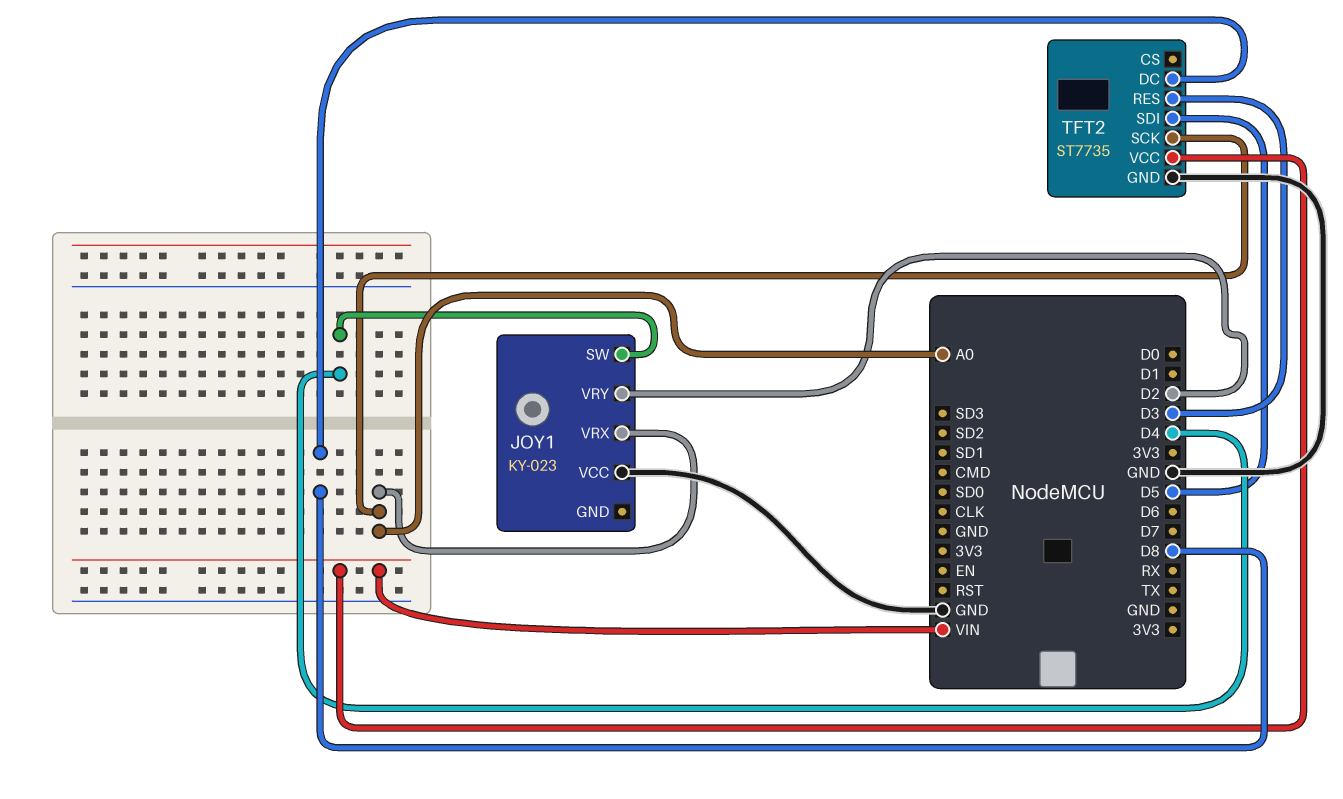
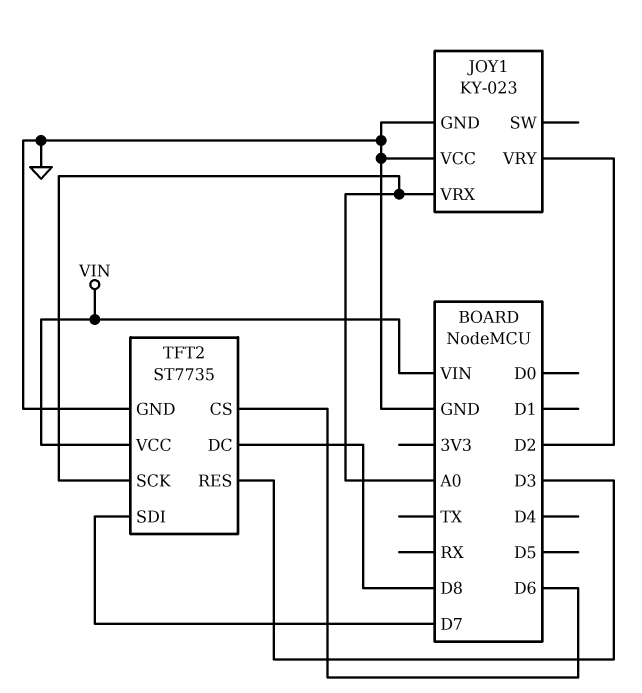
JOY1 pin GND: none -> GND
JOY1 pin SW: D4 -> none
TFT2 pin CS: none -> D6
TFT2 pin SDI: D5 -> D7

